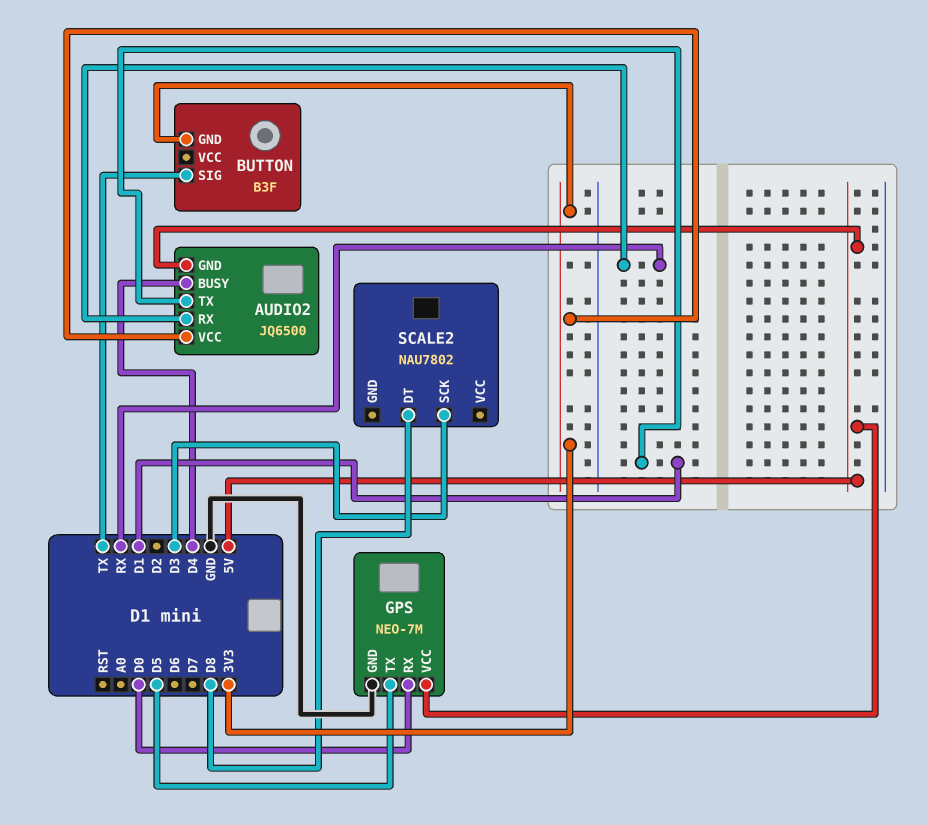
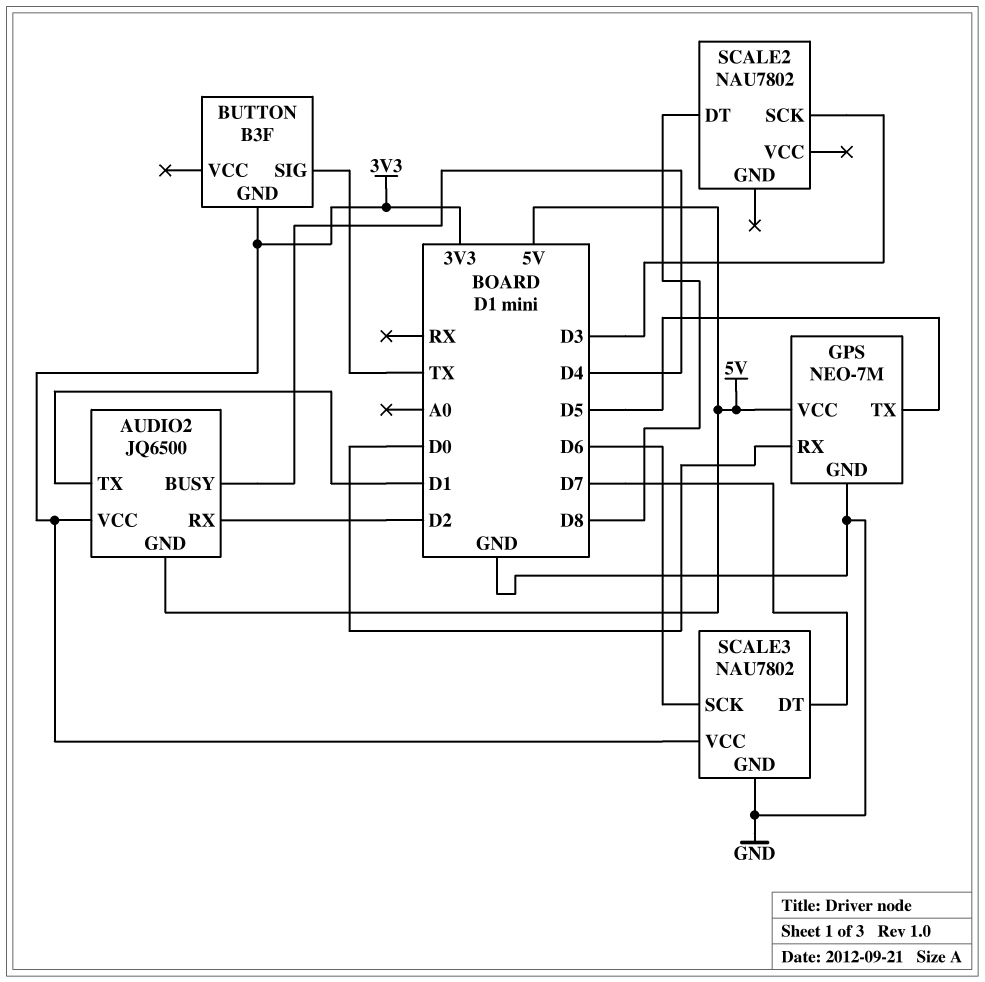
AUDIO2 pin RX: RX -> D2
SCALE3: none -> NAU7802
SCALE3 pin DT: none -> D7
SCALE3 pin GND: none -> GND
SCALE3 pin SCK: none -> D6
SCALE3 pin VCC: none -> 3V3

